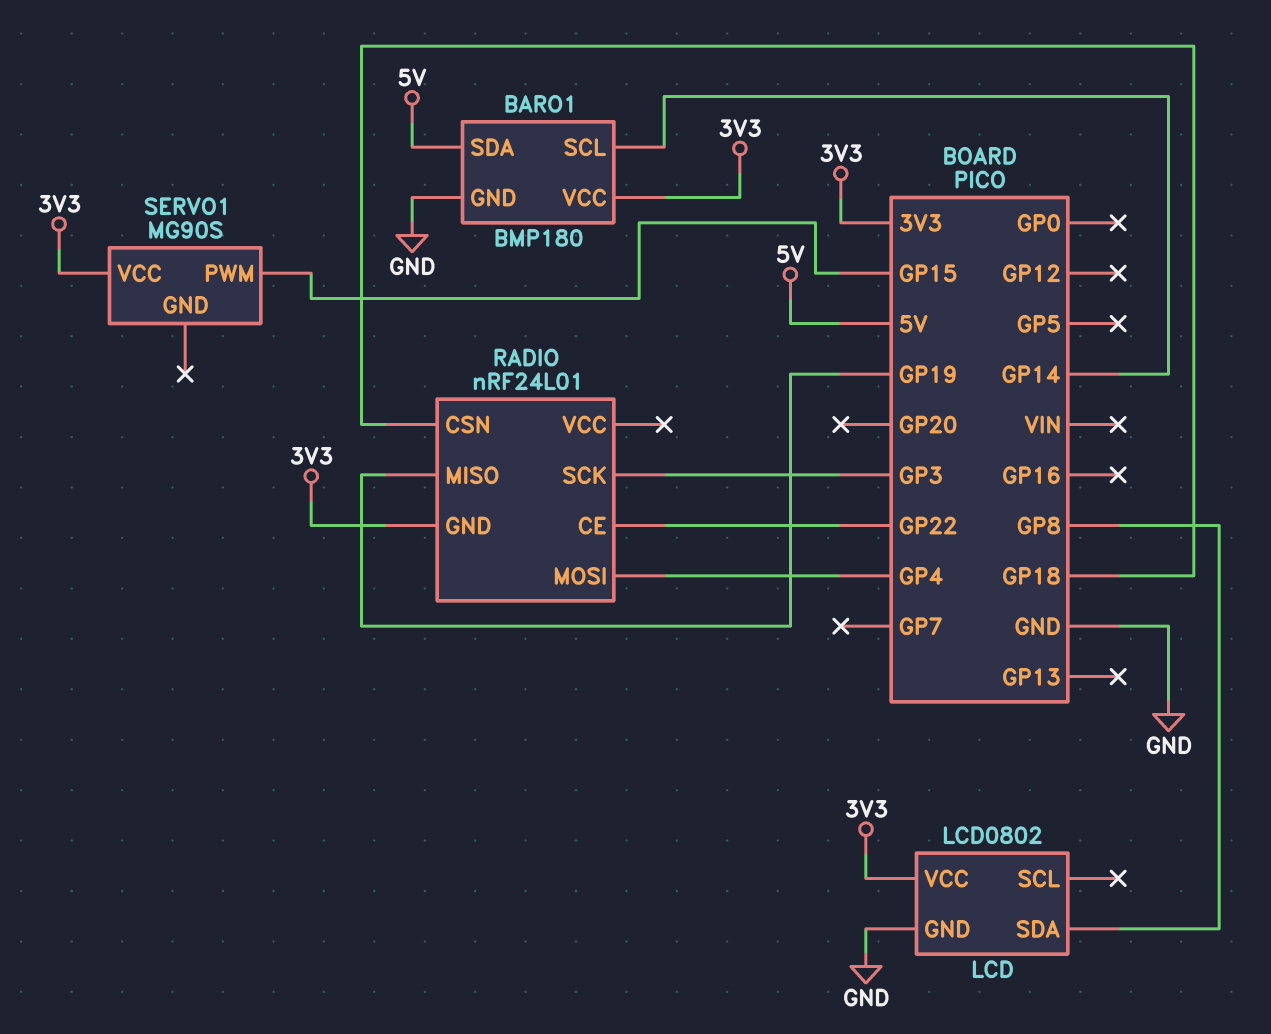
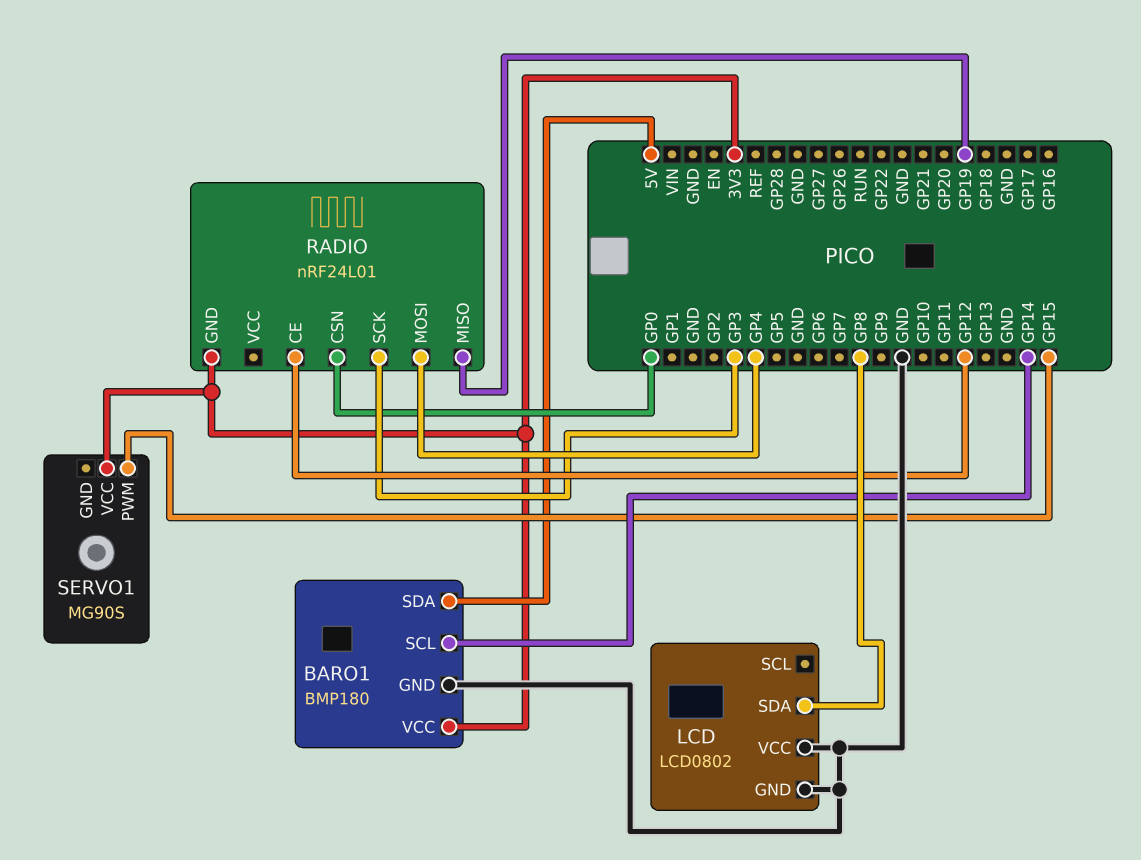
LCD pin VCC: 3V3 -> GND
RADIO pin CE: GP22 -> GP12
RADIO pin CSN: GP18 -> GP0

